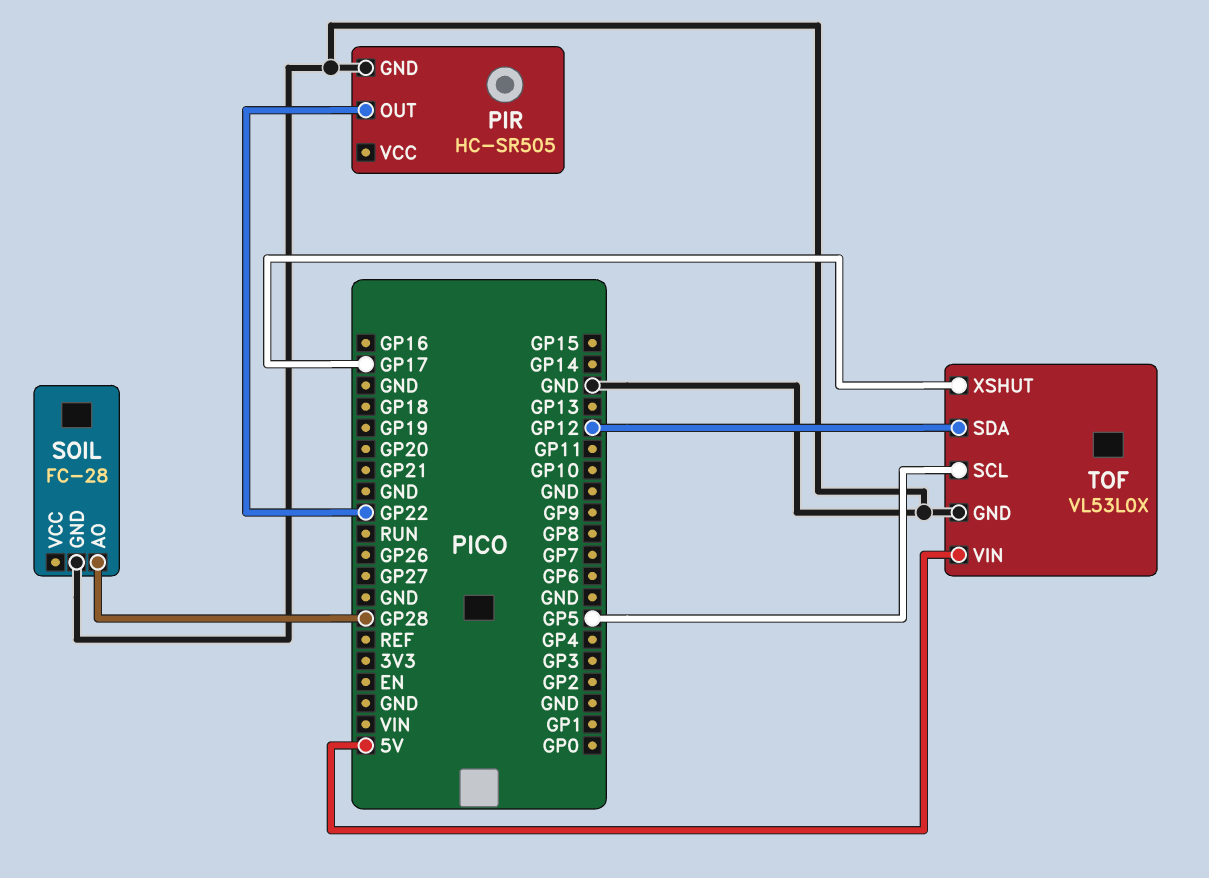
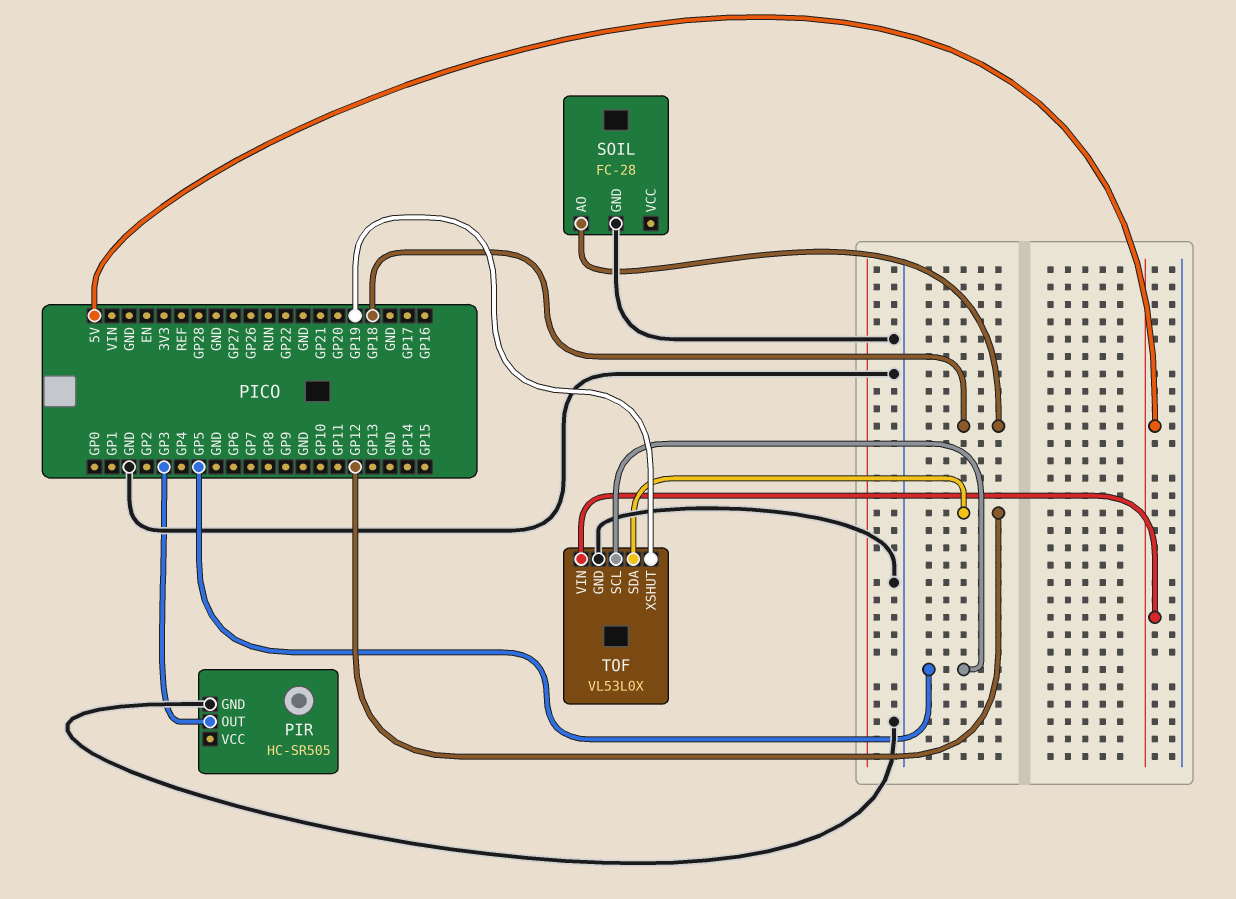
PIR pin OUT: GP22 -> GP3
SOIL pin AO: GP28 -> GP18
TOF pin XSHUT: GP17 -> GP19

